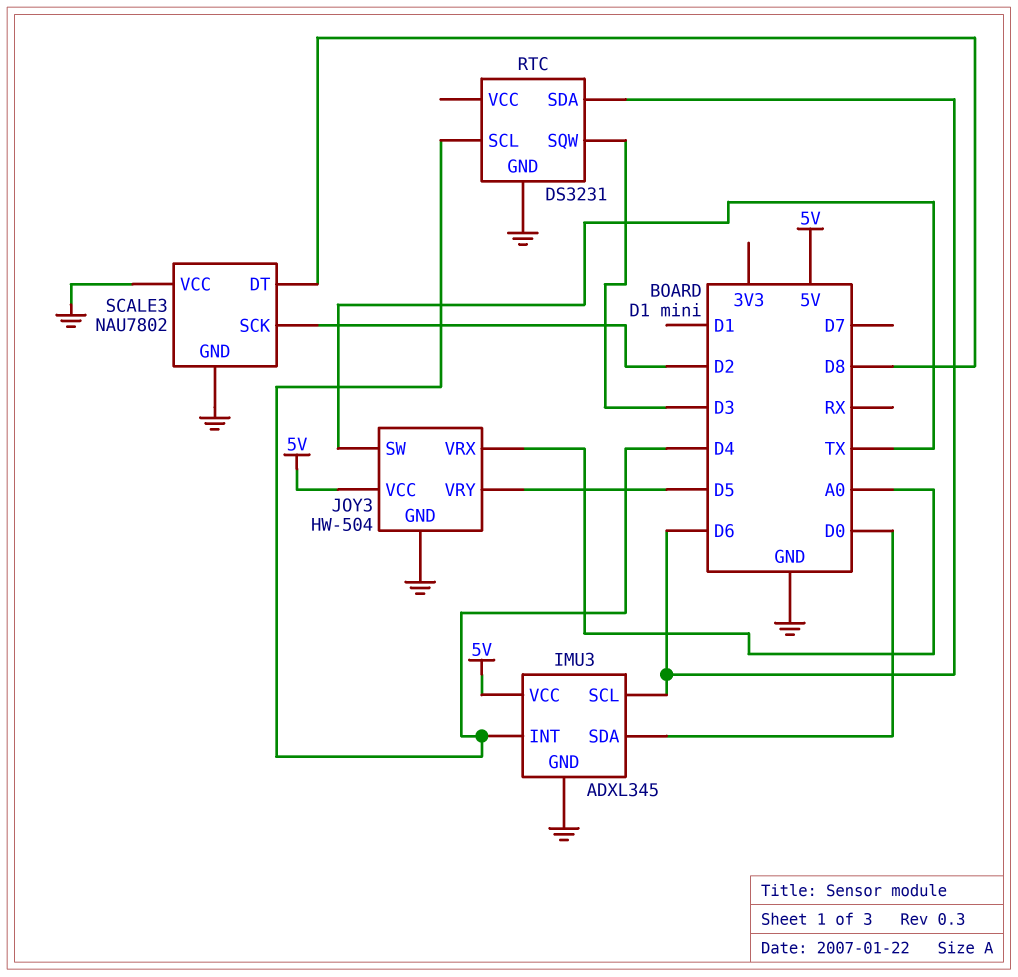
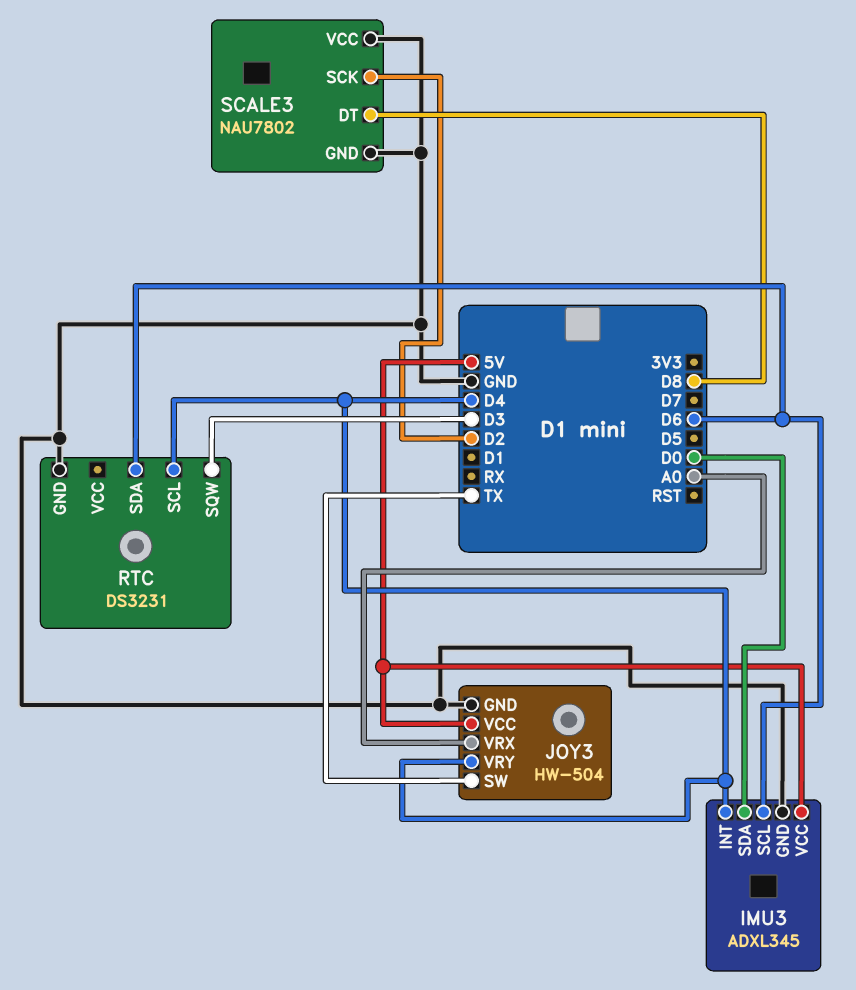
JOY3 pin VRY: D5 -> D4

